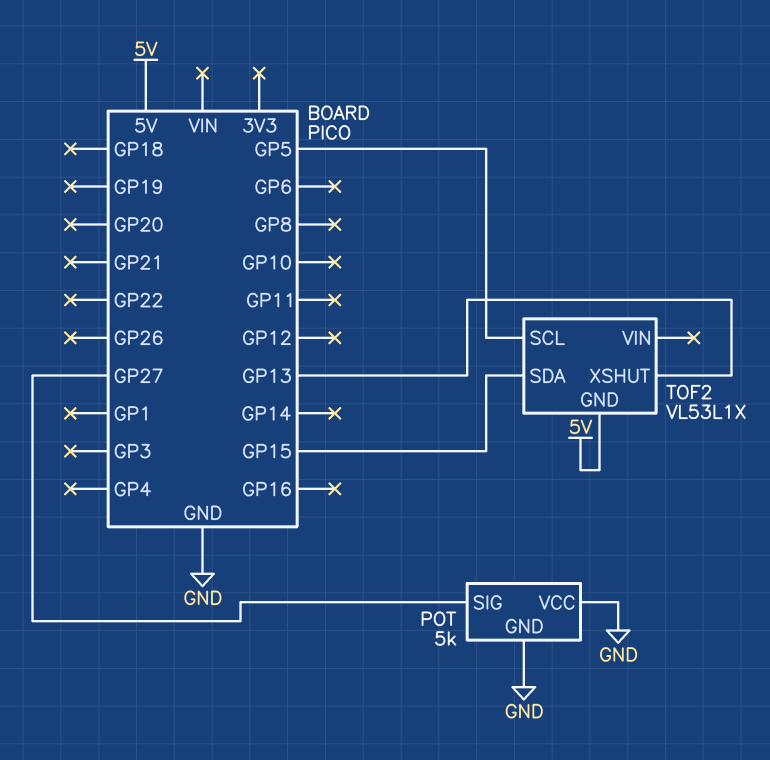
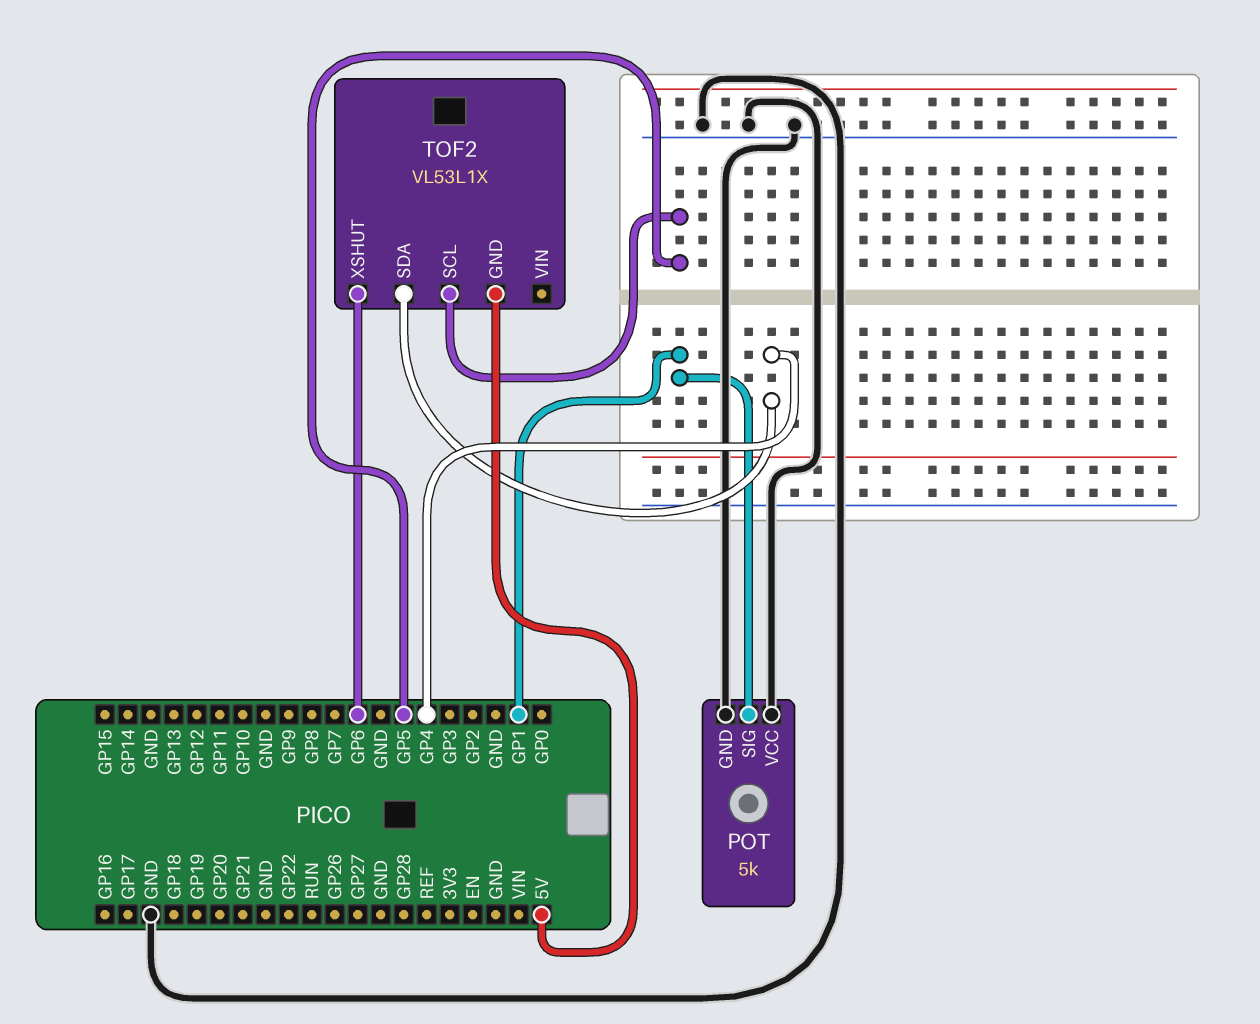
POT pin SIG: GP27 -> GP1
TOF2 pin SDA: GP15 -> GP4
TOF2 pin XSHUT: GP13 -> GP6

